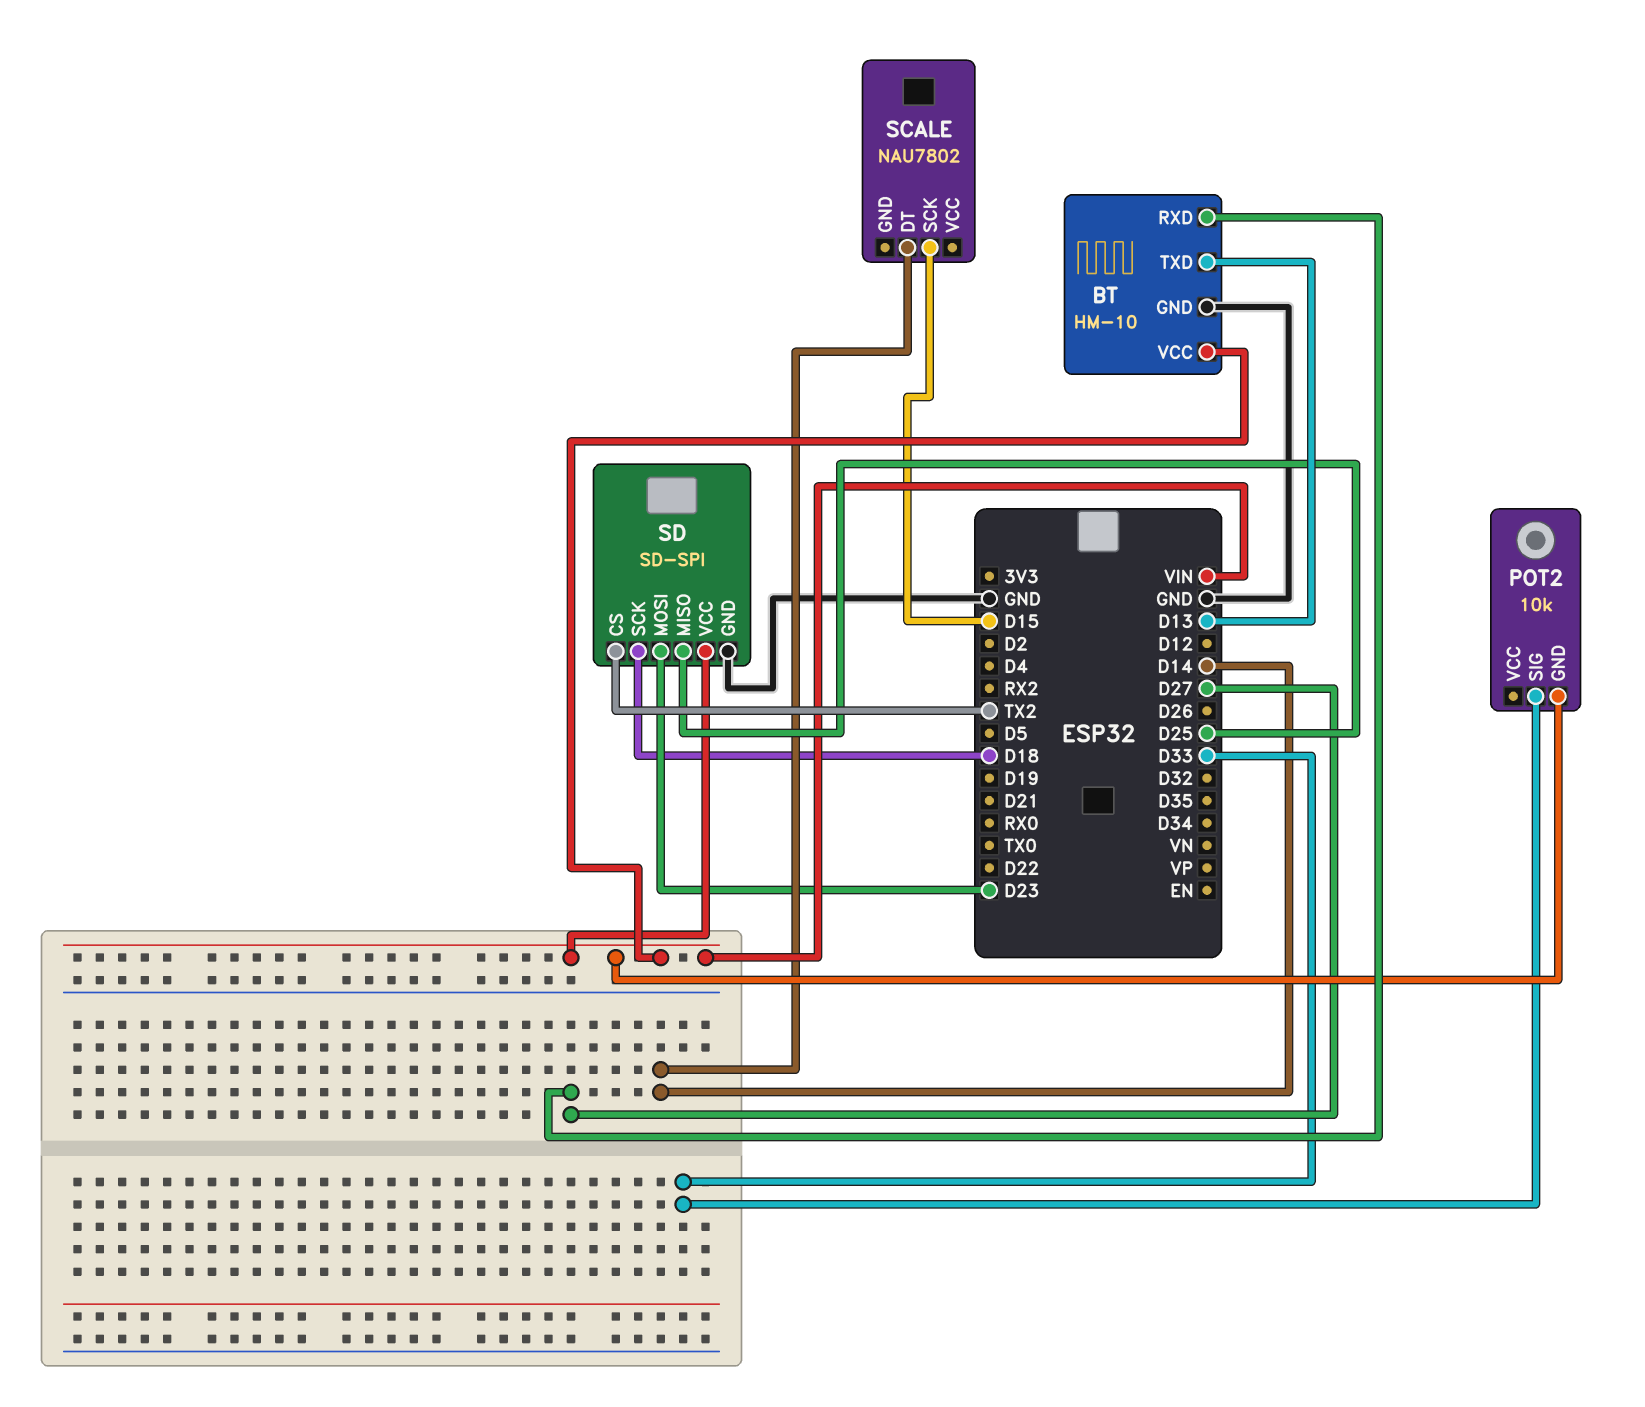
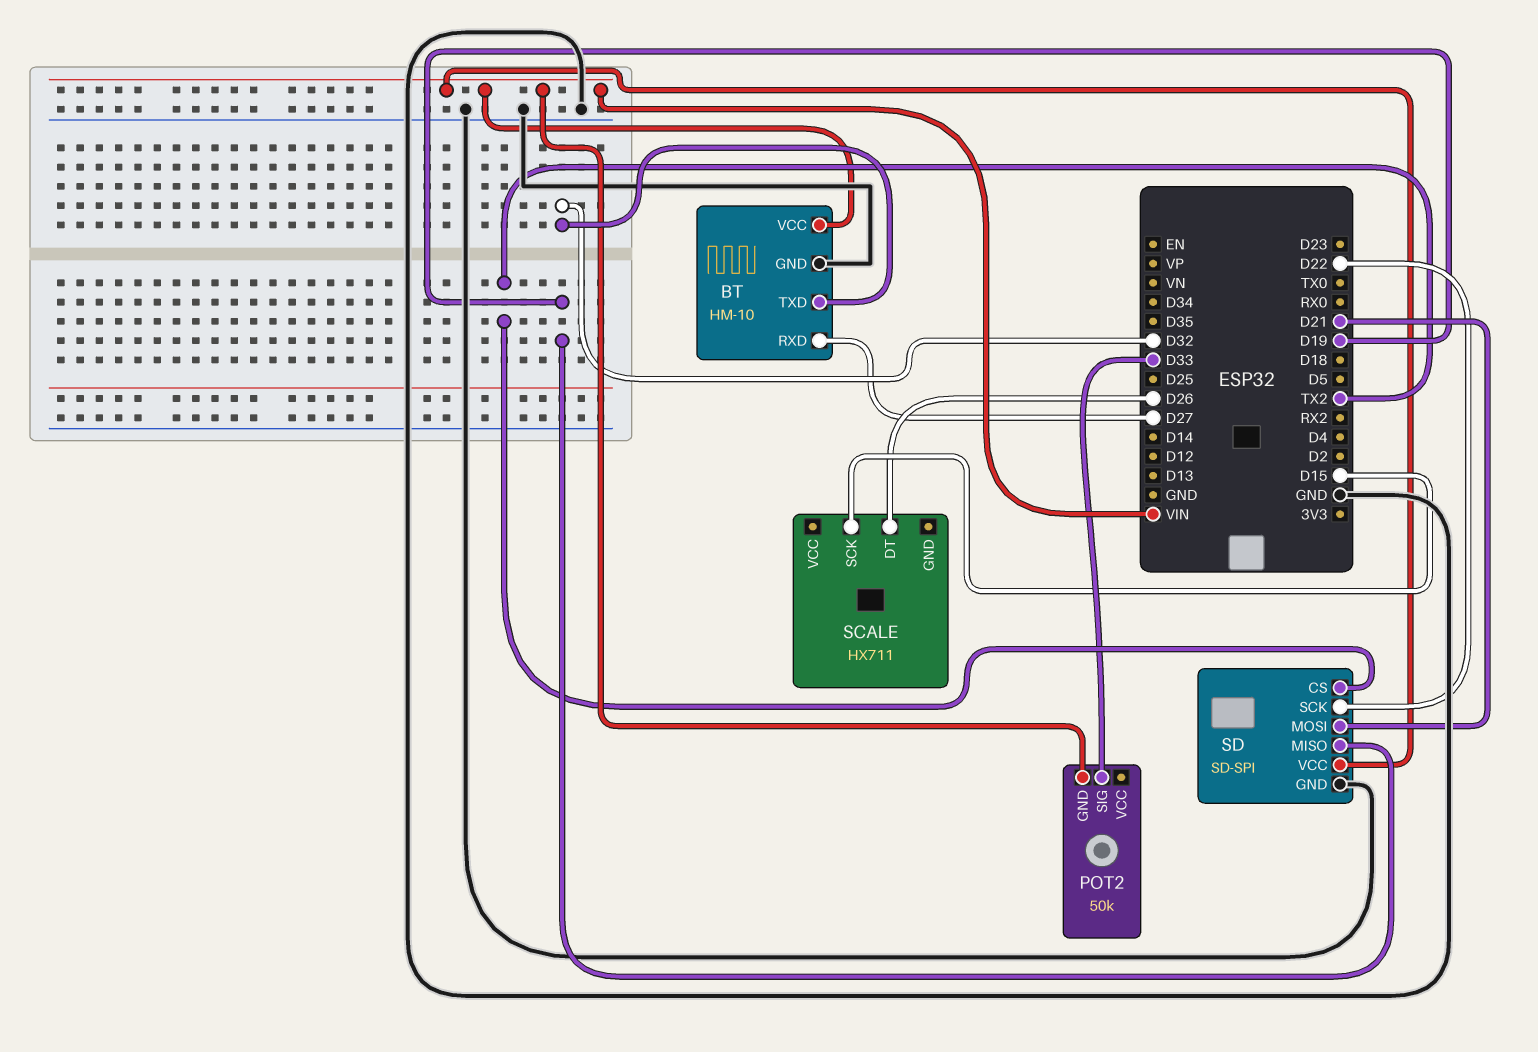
BT pin TXD: D13 -> D32
POT2: 10k -> 50k
SCALE: NAU7802 -> HX711
SCALE pin DT: D14 -> D26
SD pin MISO: D25 -> D19
SD pin MOSI: D23 -> D21
SD pin SCK: D18 -> D22

